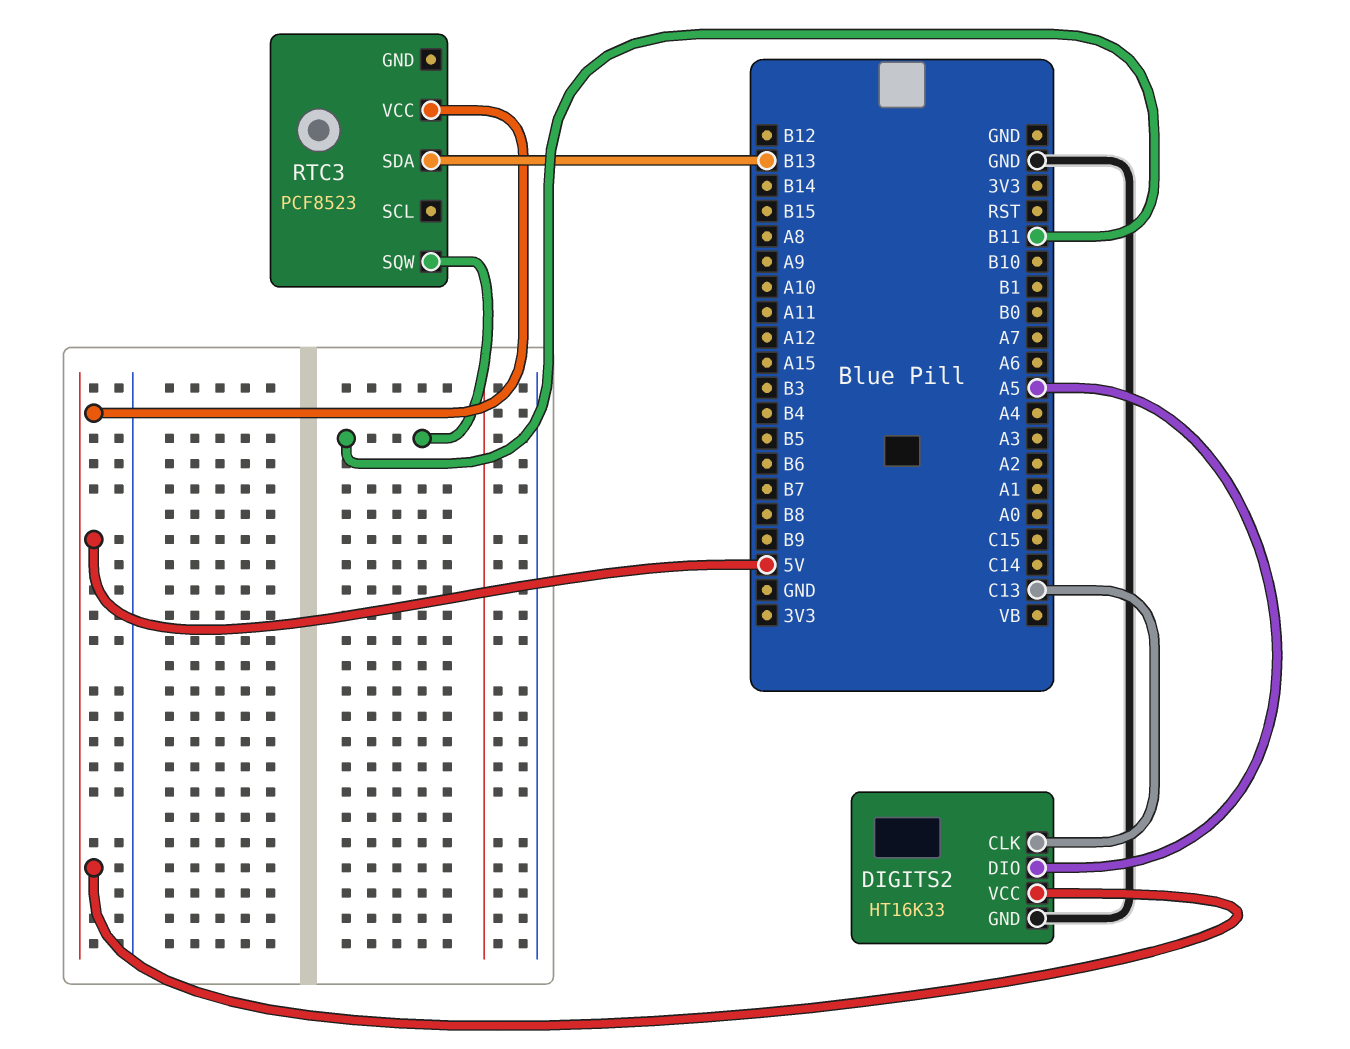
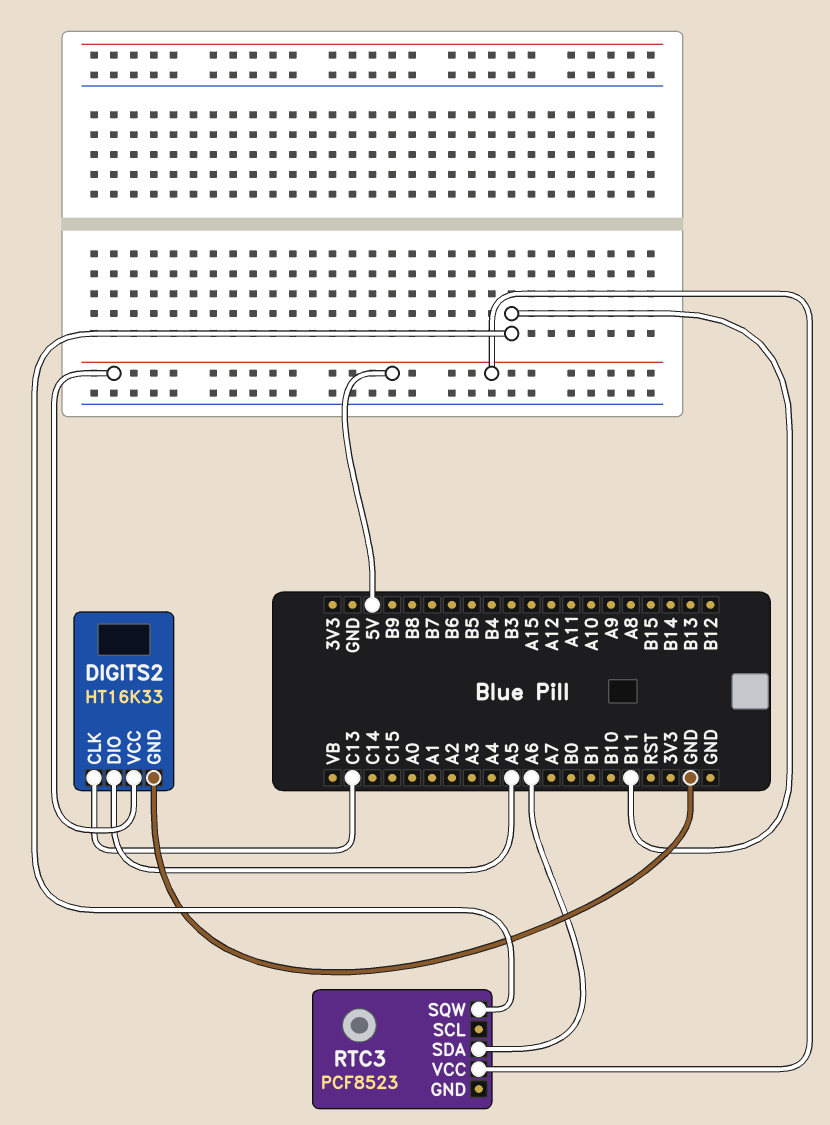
RTC3 pin SDA: B13 -> A6

